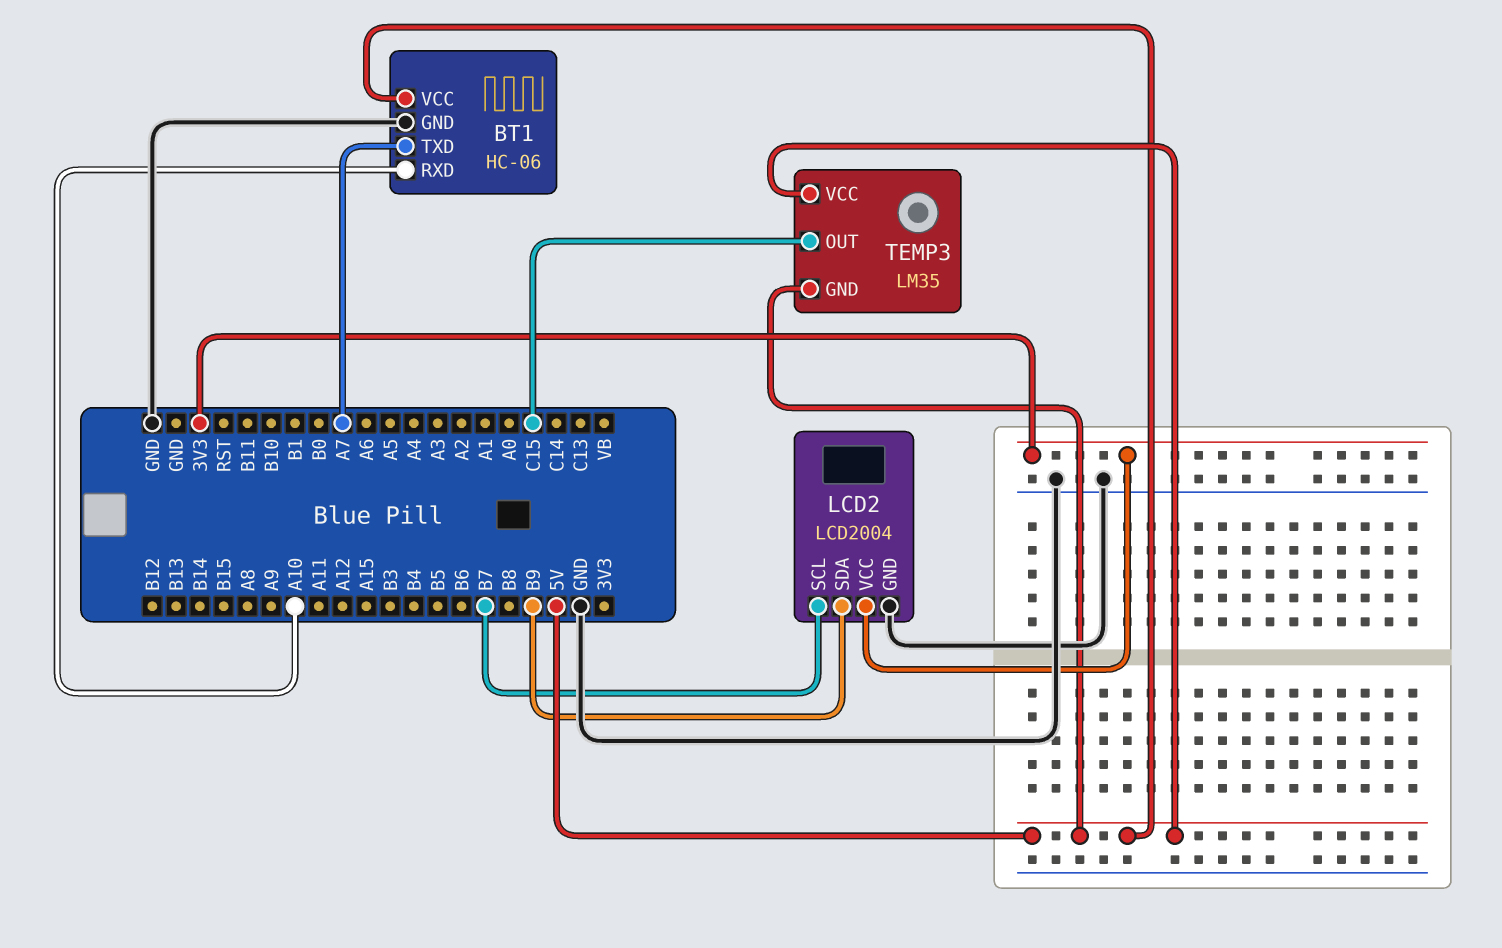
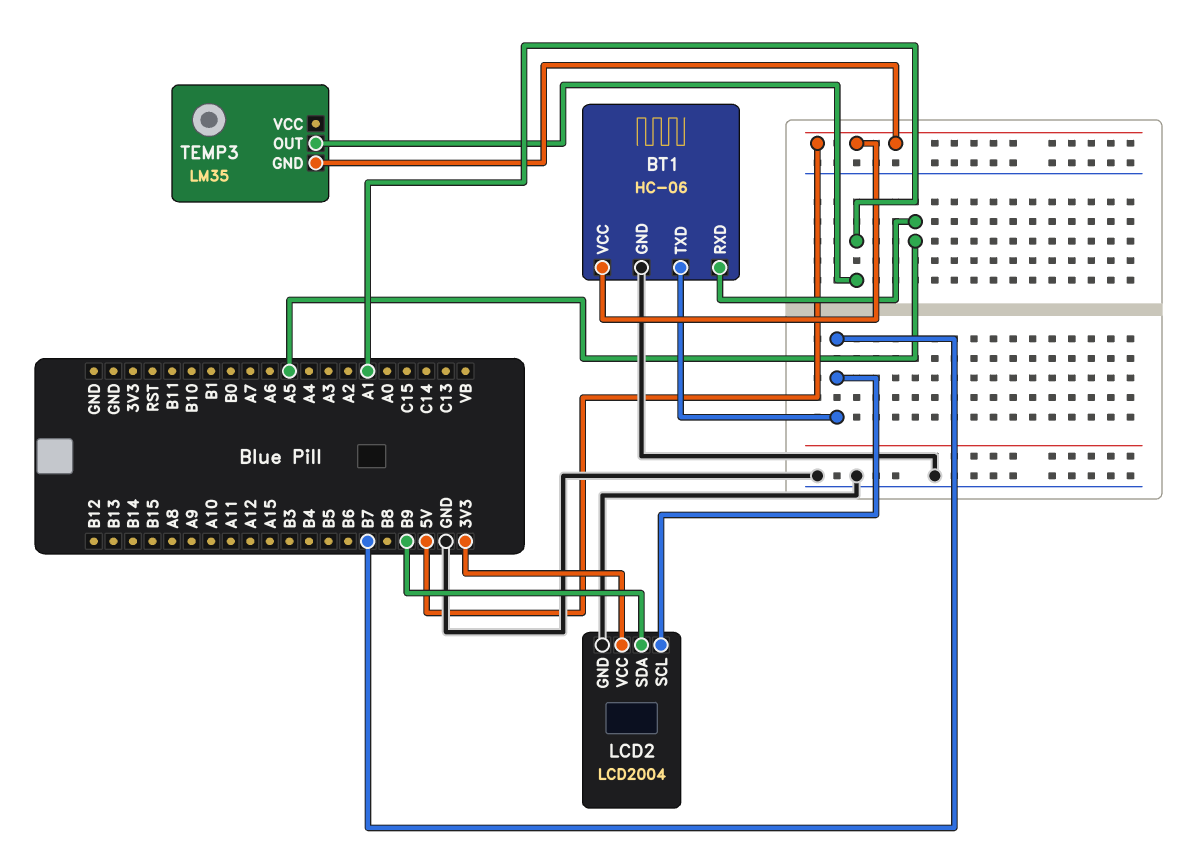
BT1 pin RXD: A10 -> A5
BT1 pin TXD: A7 -> B7
TEMP3 pin OUT: C15 -> A1
TEMP3 pin VCC: 5V -> none

